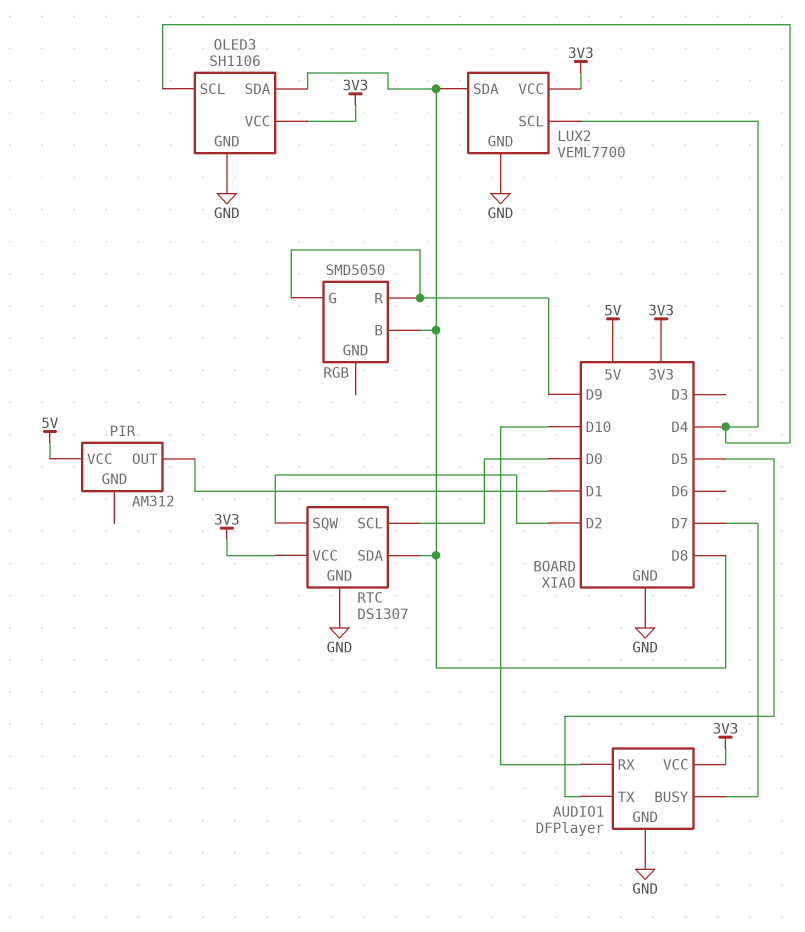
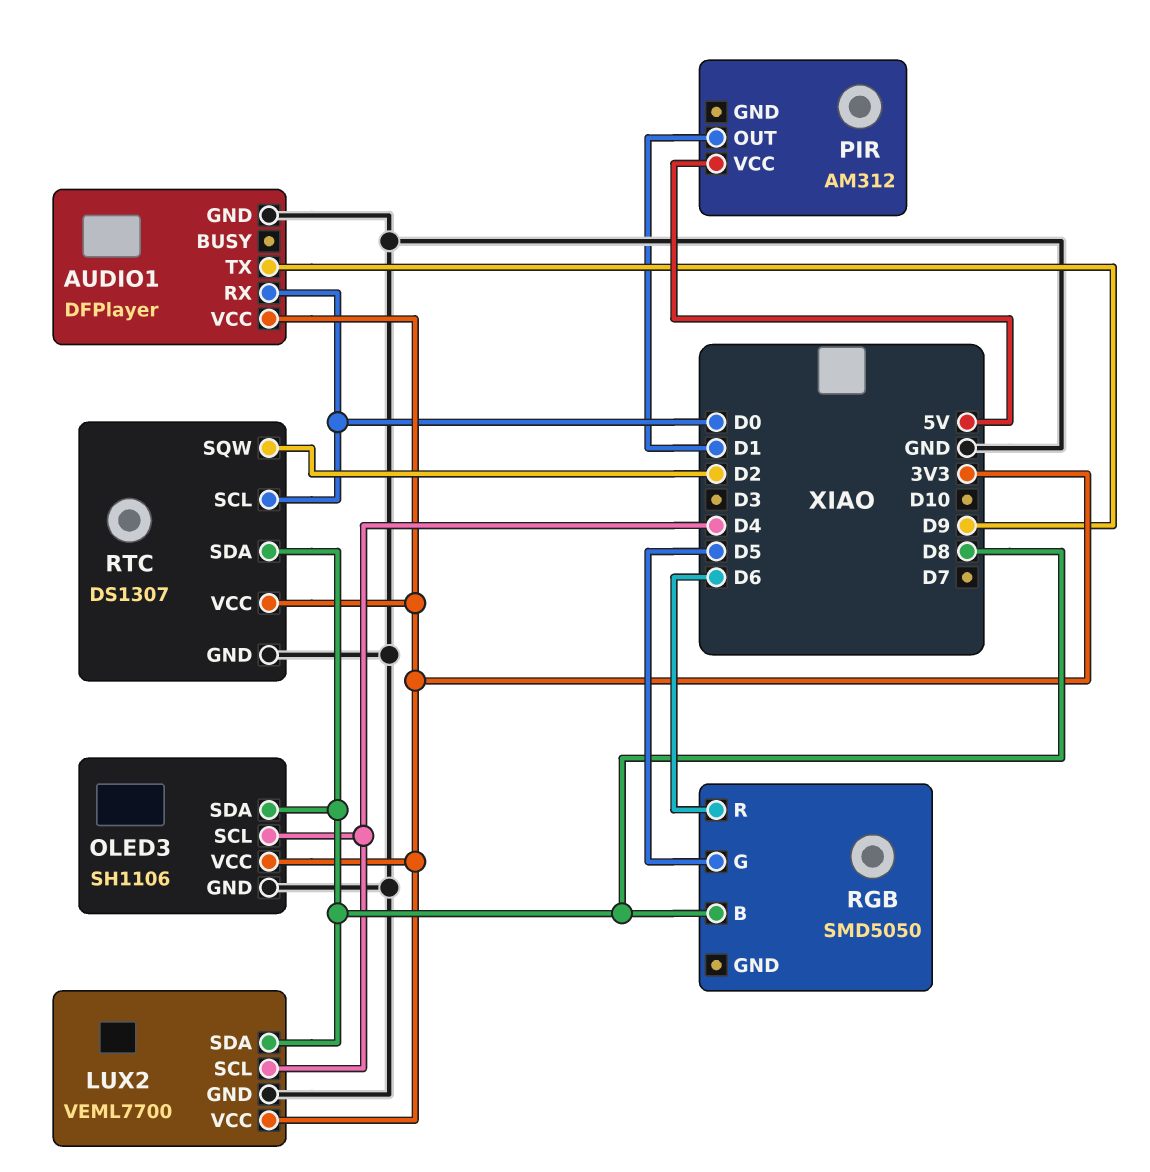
AUDIO1 pin BUSY: D7 -> none
AUDIO1 pin RX: D10 -> D0
AUDIO1 pin TX: D5 -> D9
RGB pin G: D9 -> D5
RGB pin R: D9 -> D6

